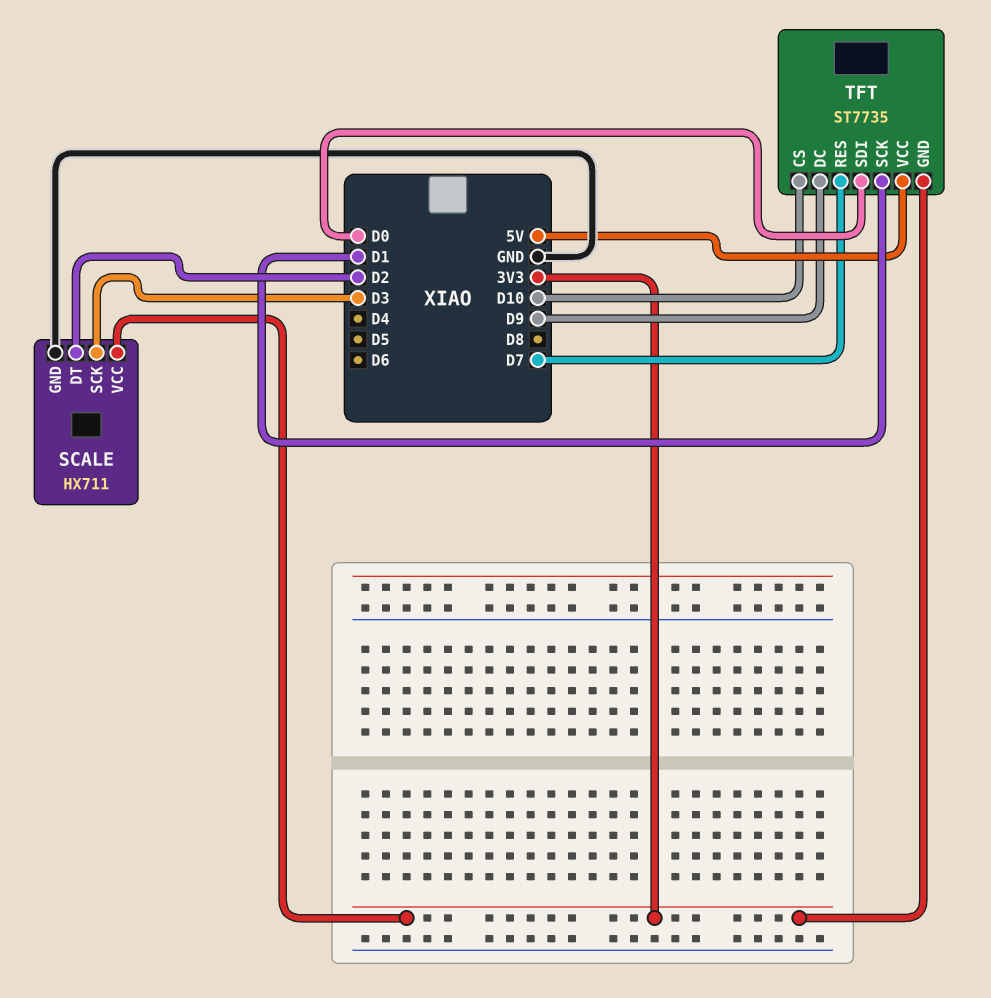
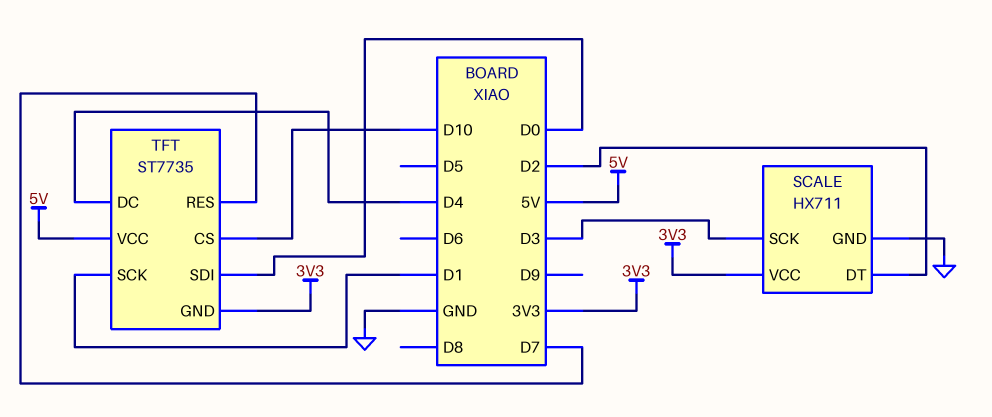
TFT pin DC: D9 -> D4

